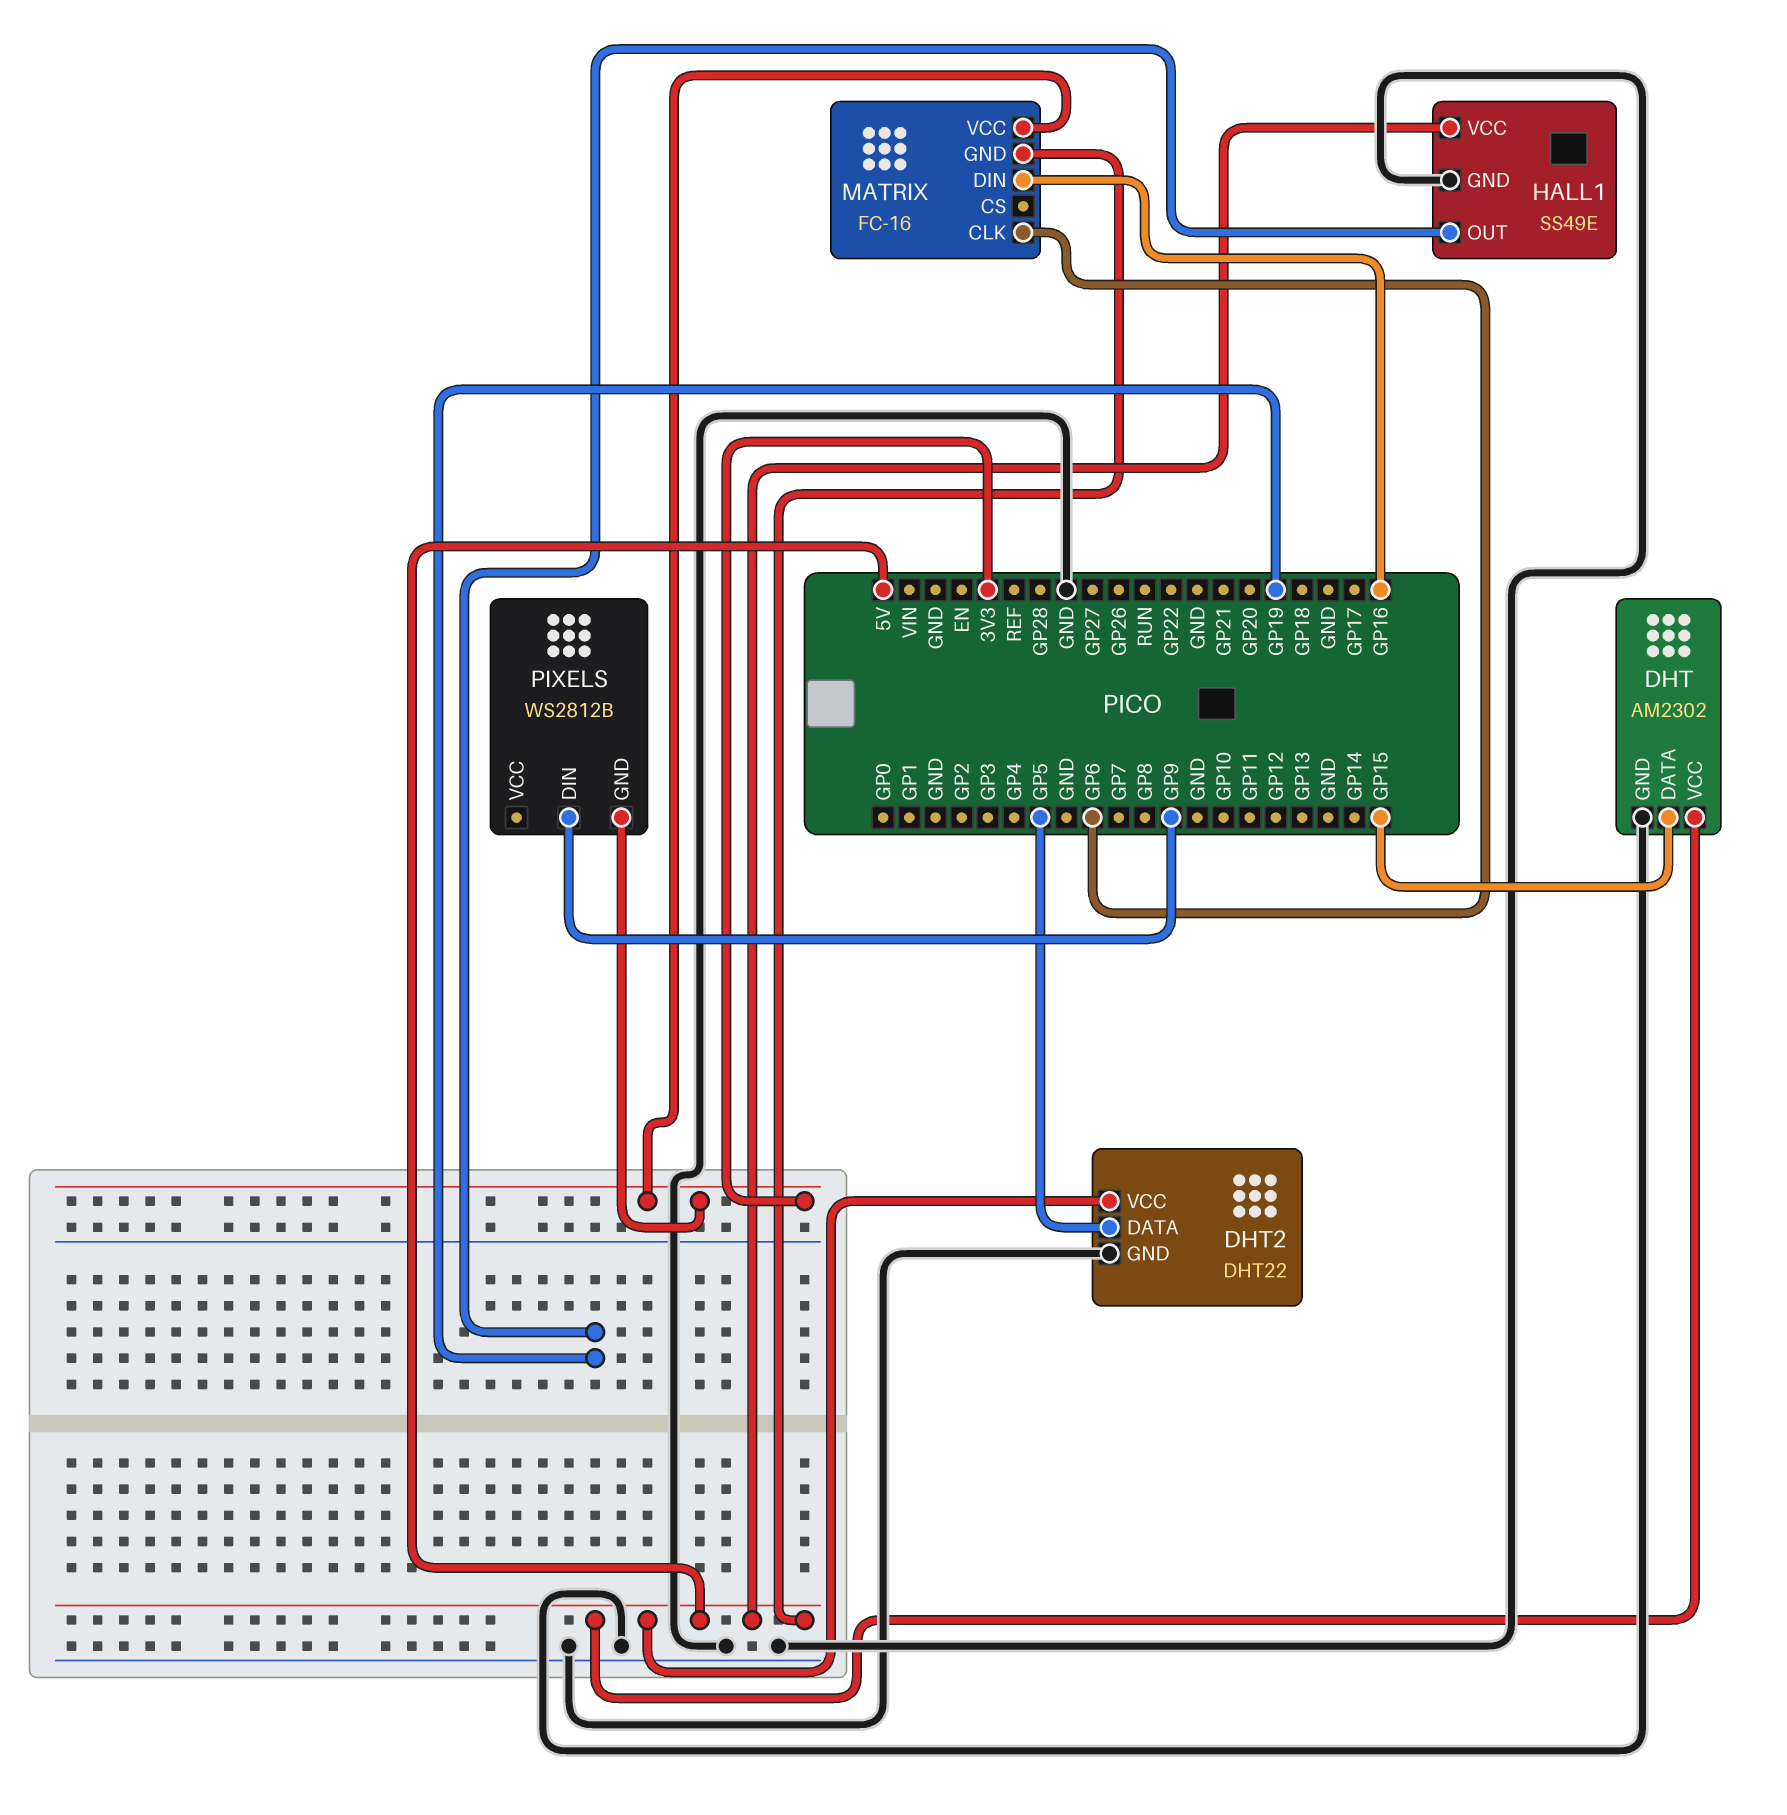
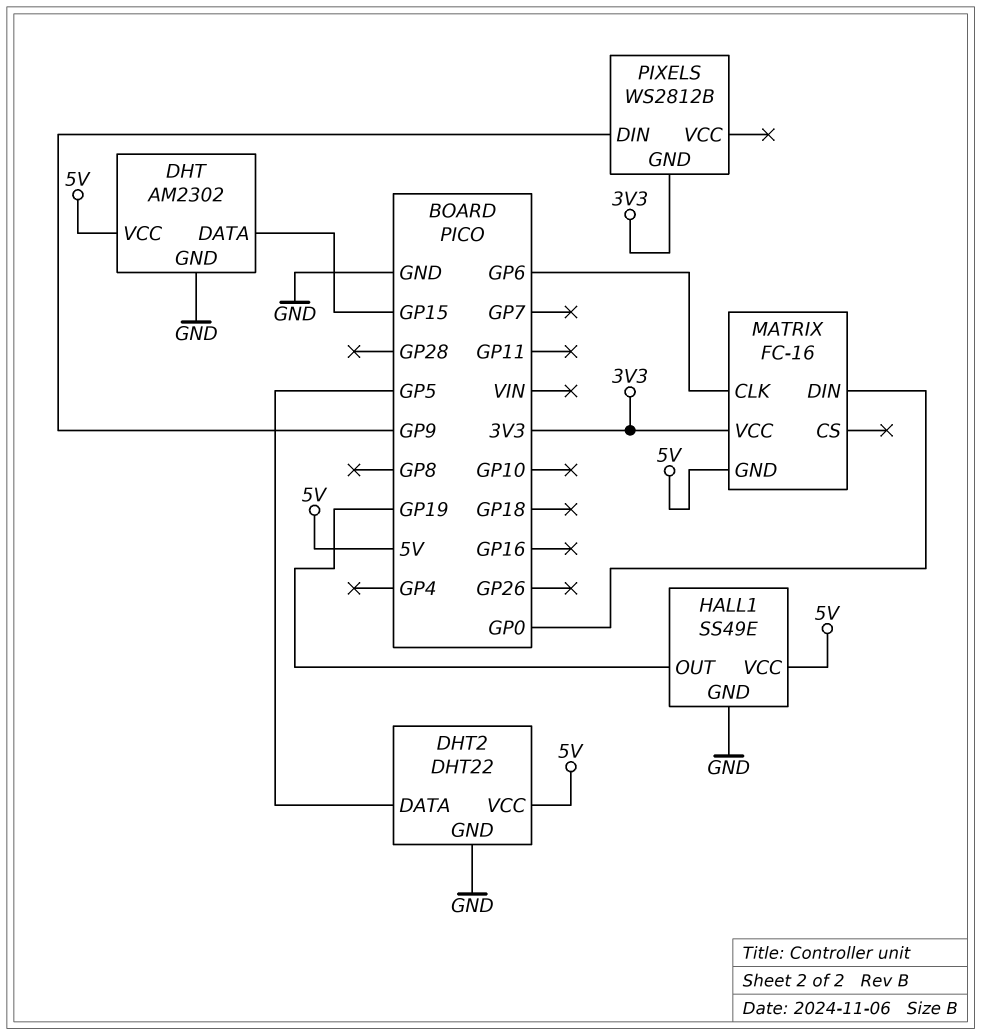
MATRIX pin DIN: GP16 -> GP0

